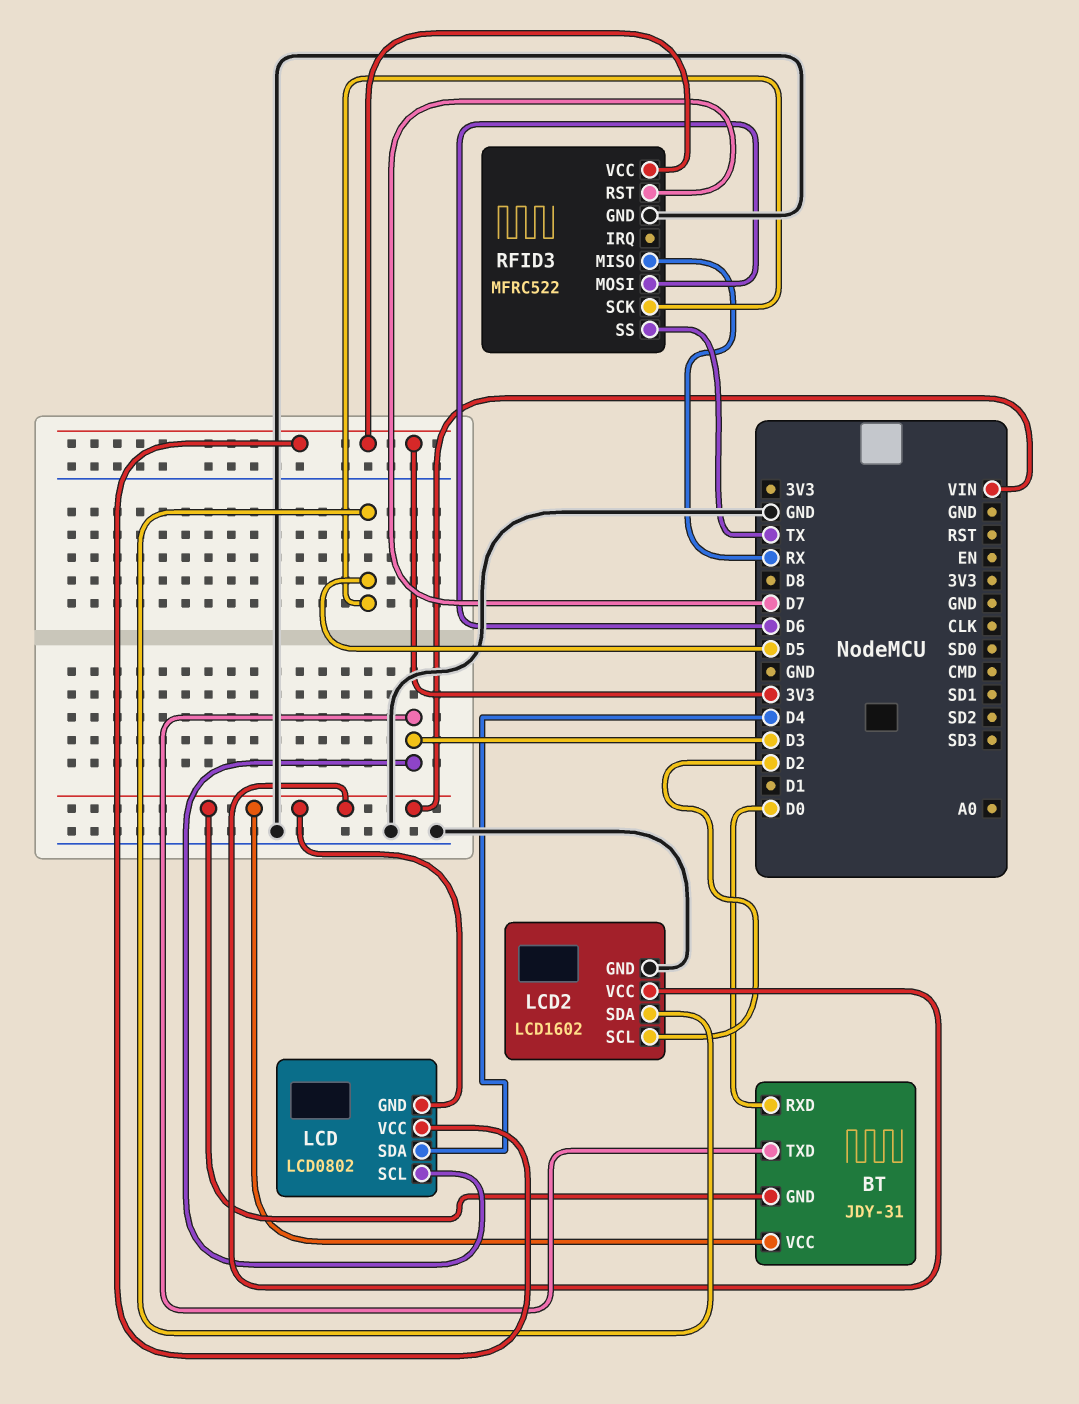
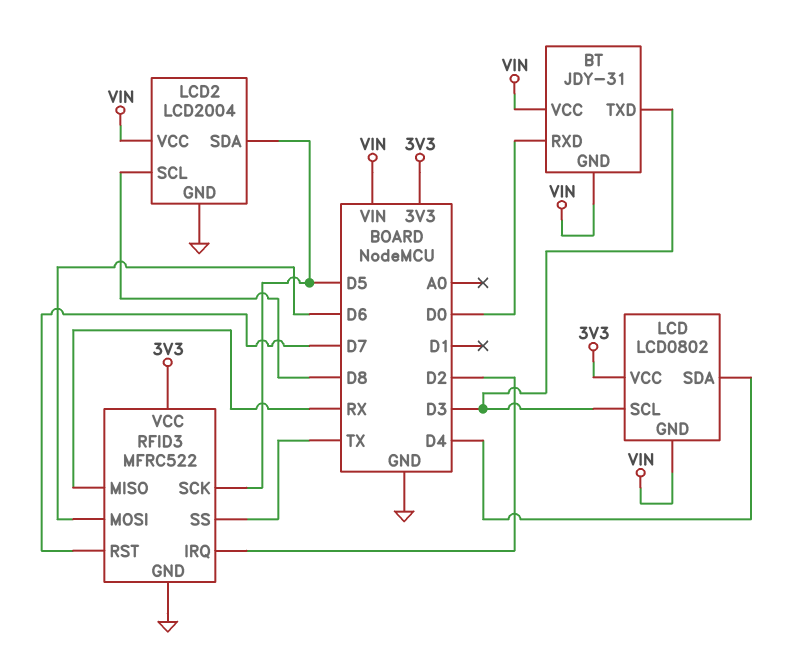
LCD2: LCD1602 -> LCD2004
LCD2 pin SCL: D2 -> D8
RFID3 pin IRQ: none -> D2

